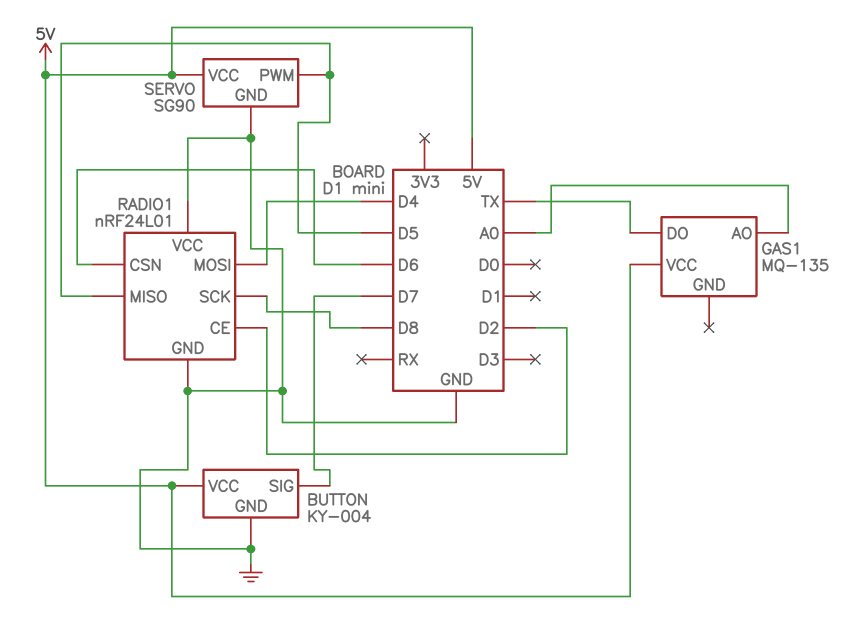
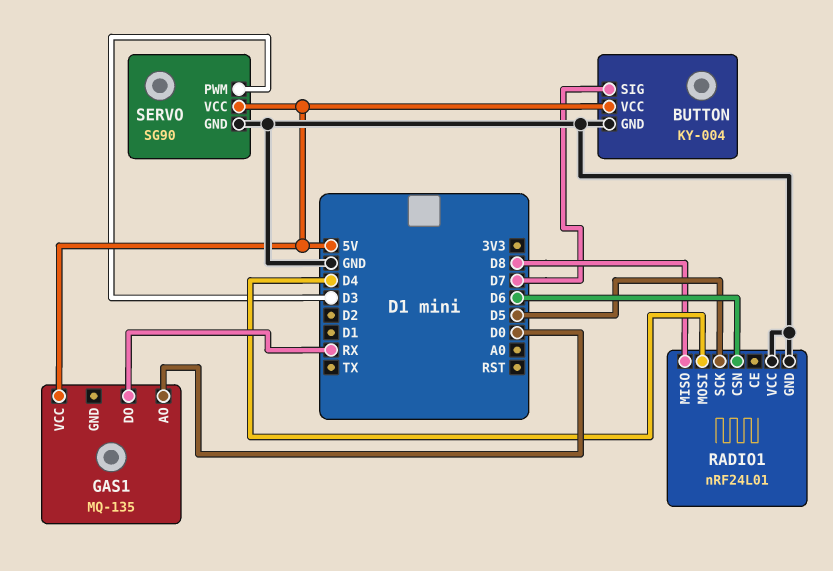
GAS1 pin AO: A0 -> D0
GAS1 pin DO: TX -> RX
RADIO1 pin CE: D2 -> none
RADIO1 pin MISO: D5 -> D8
RADIO1 pin SCK: D8 -> D5
SERVO pin PWM: D5 -> D3

